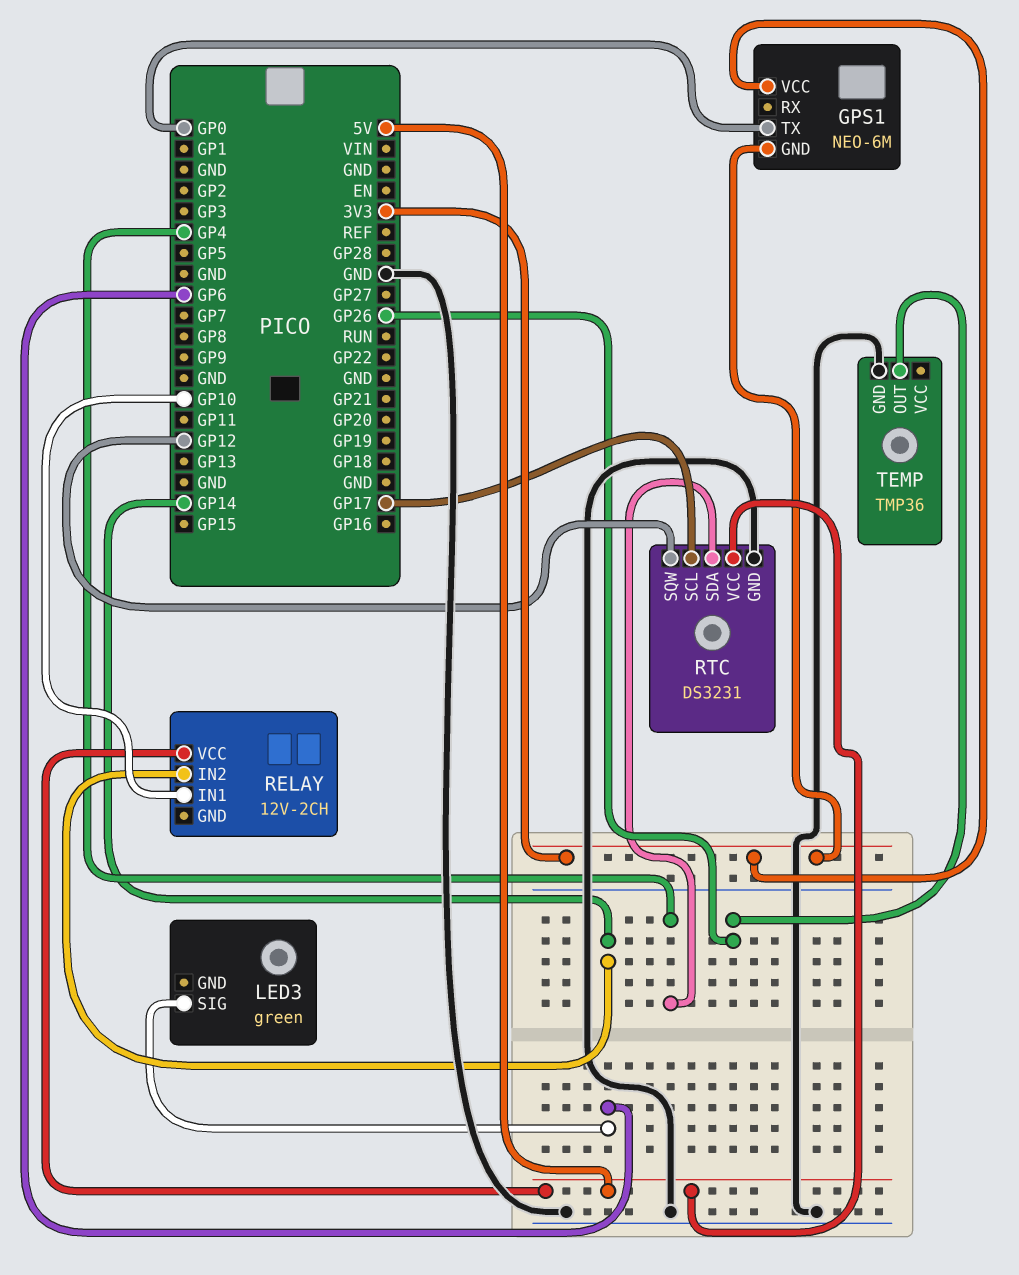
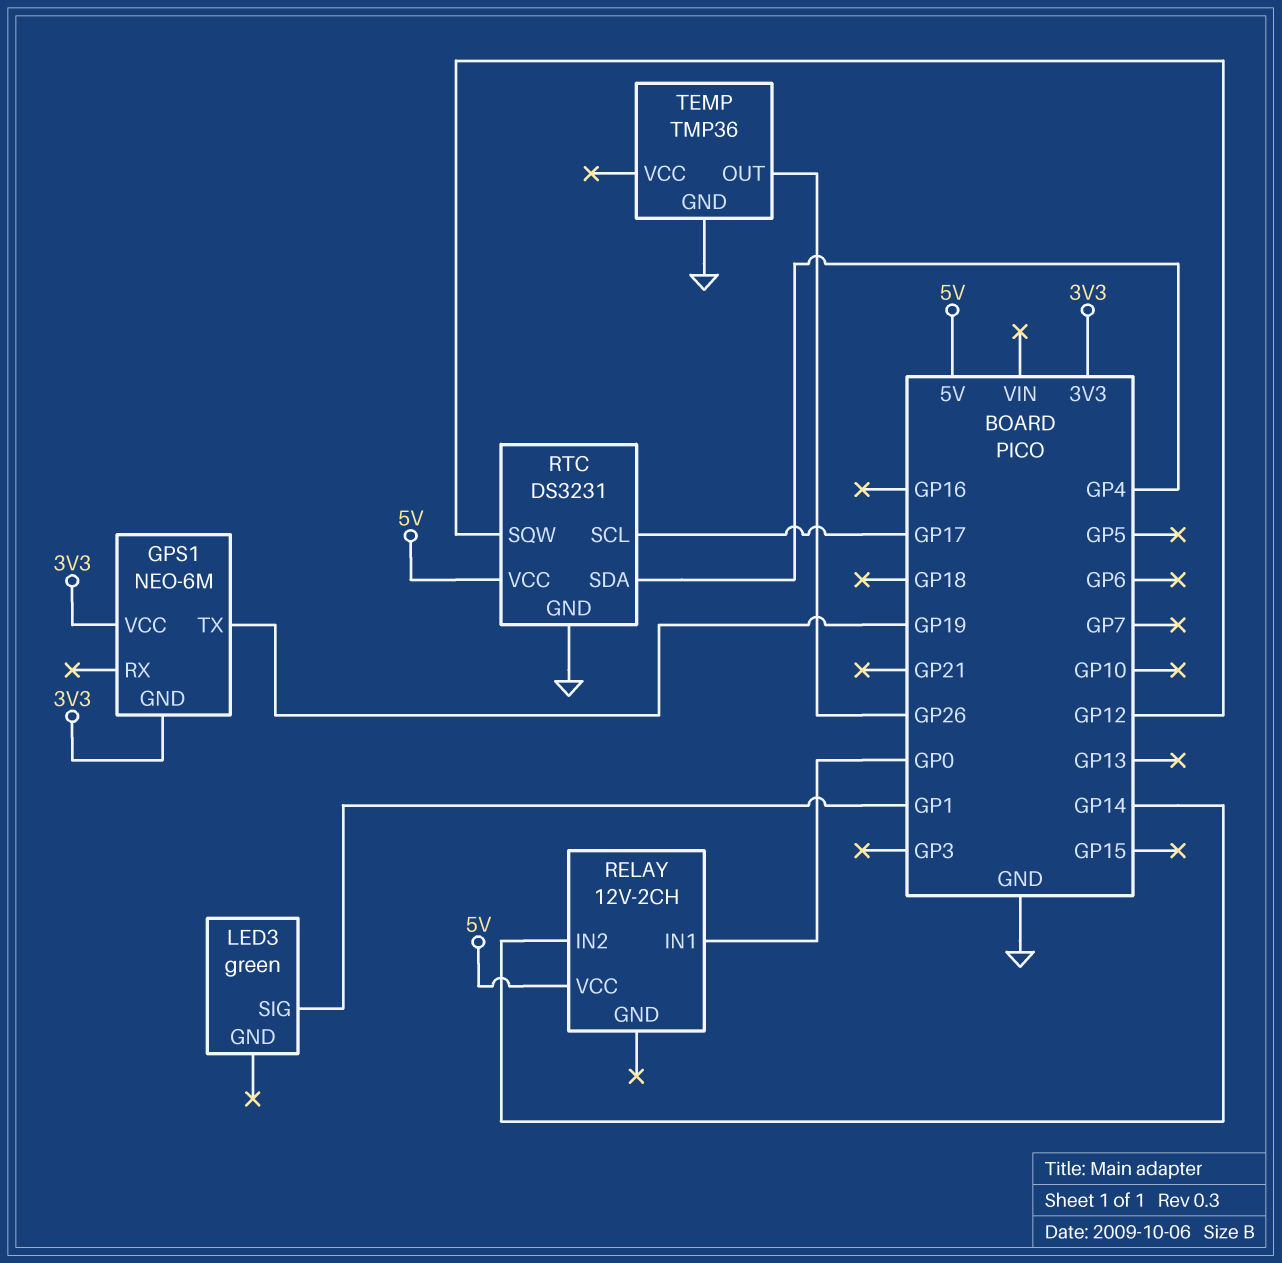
GPS1 pin TX: GP0 -> GP19
LED3 pin SIG: GP6 -> GP1
RELAY pin IN1: GP10 -> GP0

